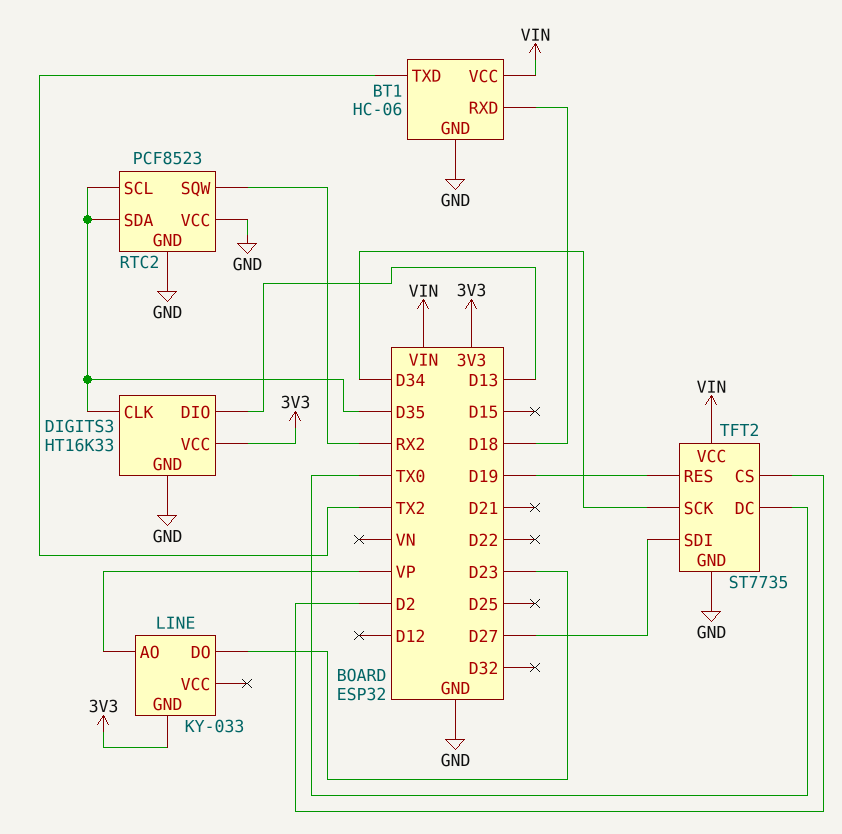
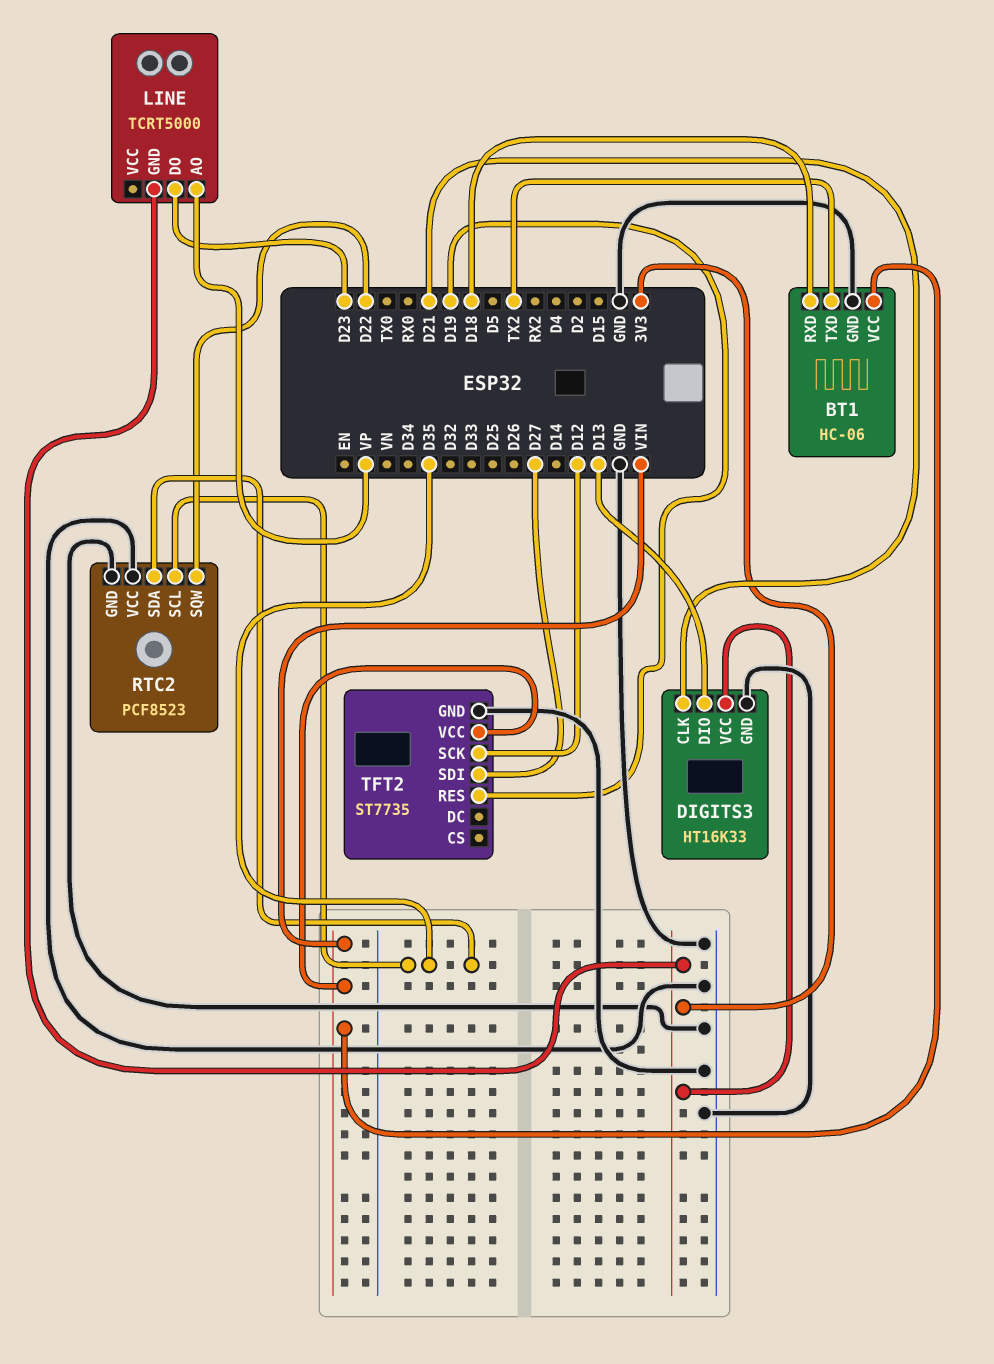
DIGITS3 pin CLK: D35 -> D21
LINE: KY-033 -> TCRT5000
RTC2 pin SQW: RX2 -> D22
TFT2 pin CS: D2 -> none
TFT2 pin DC: TX0 -> none
TFT2 pin SCK: D34 -> D12

